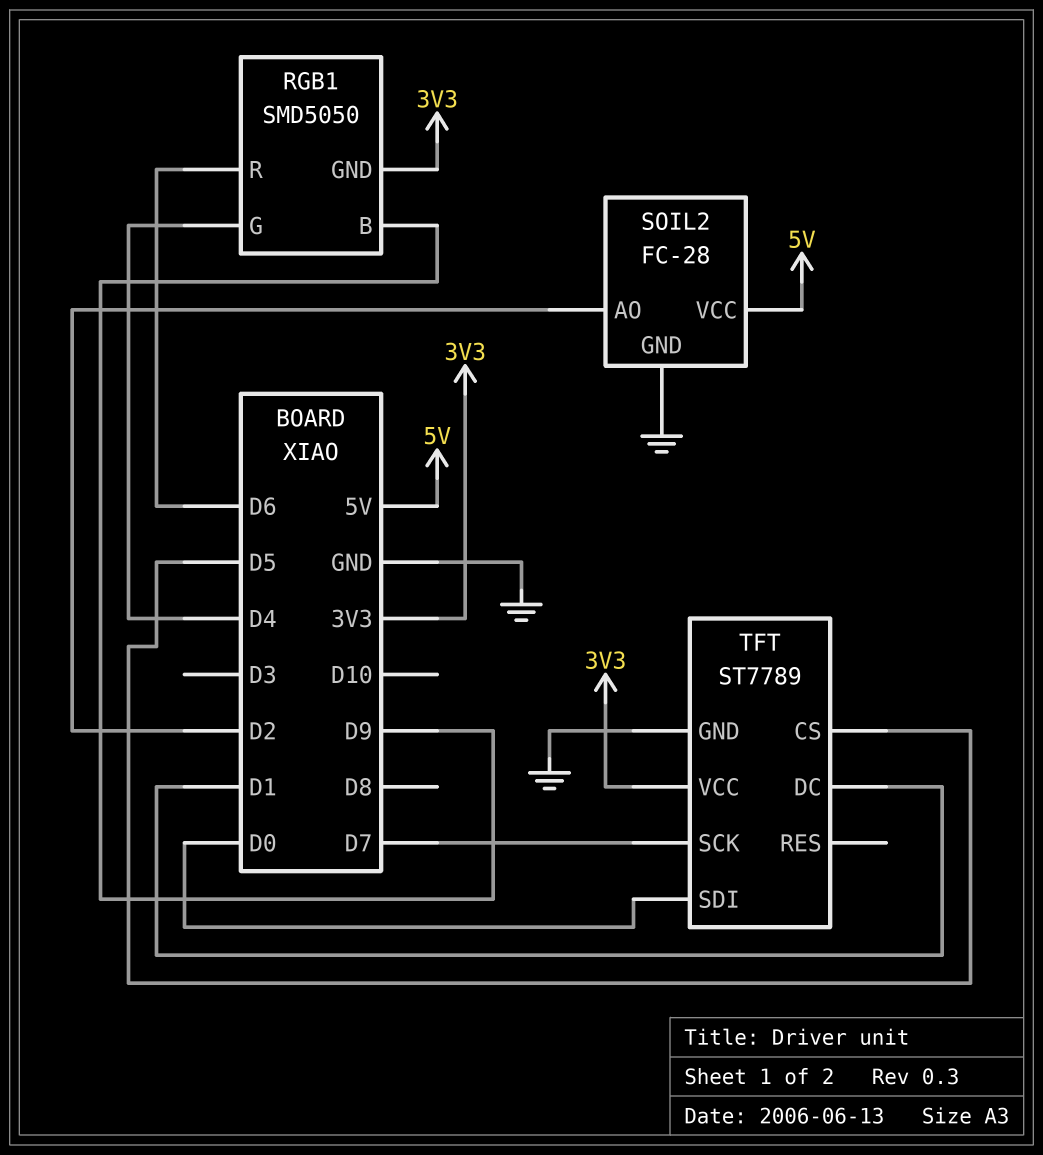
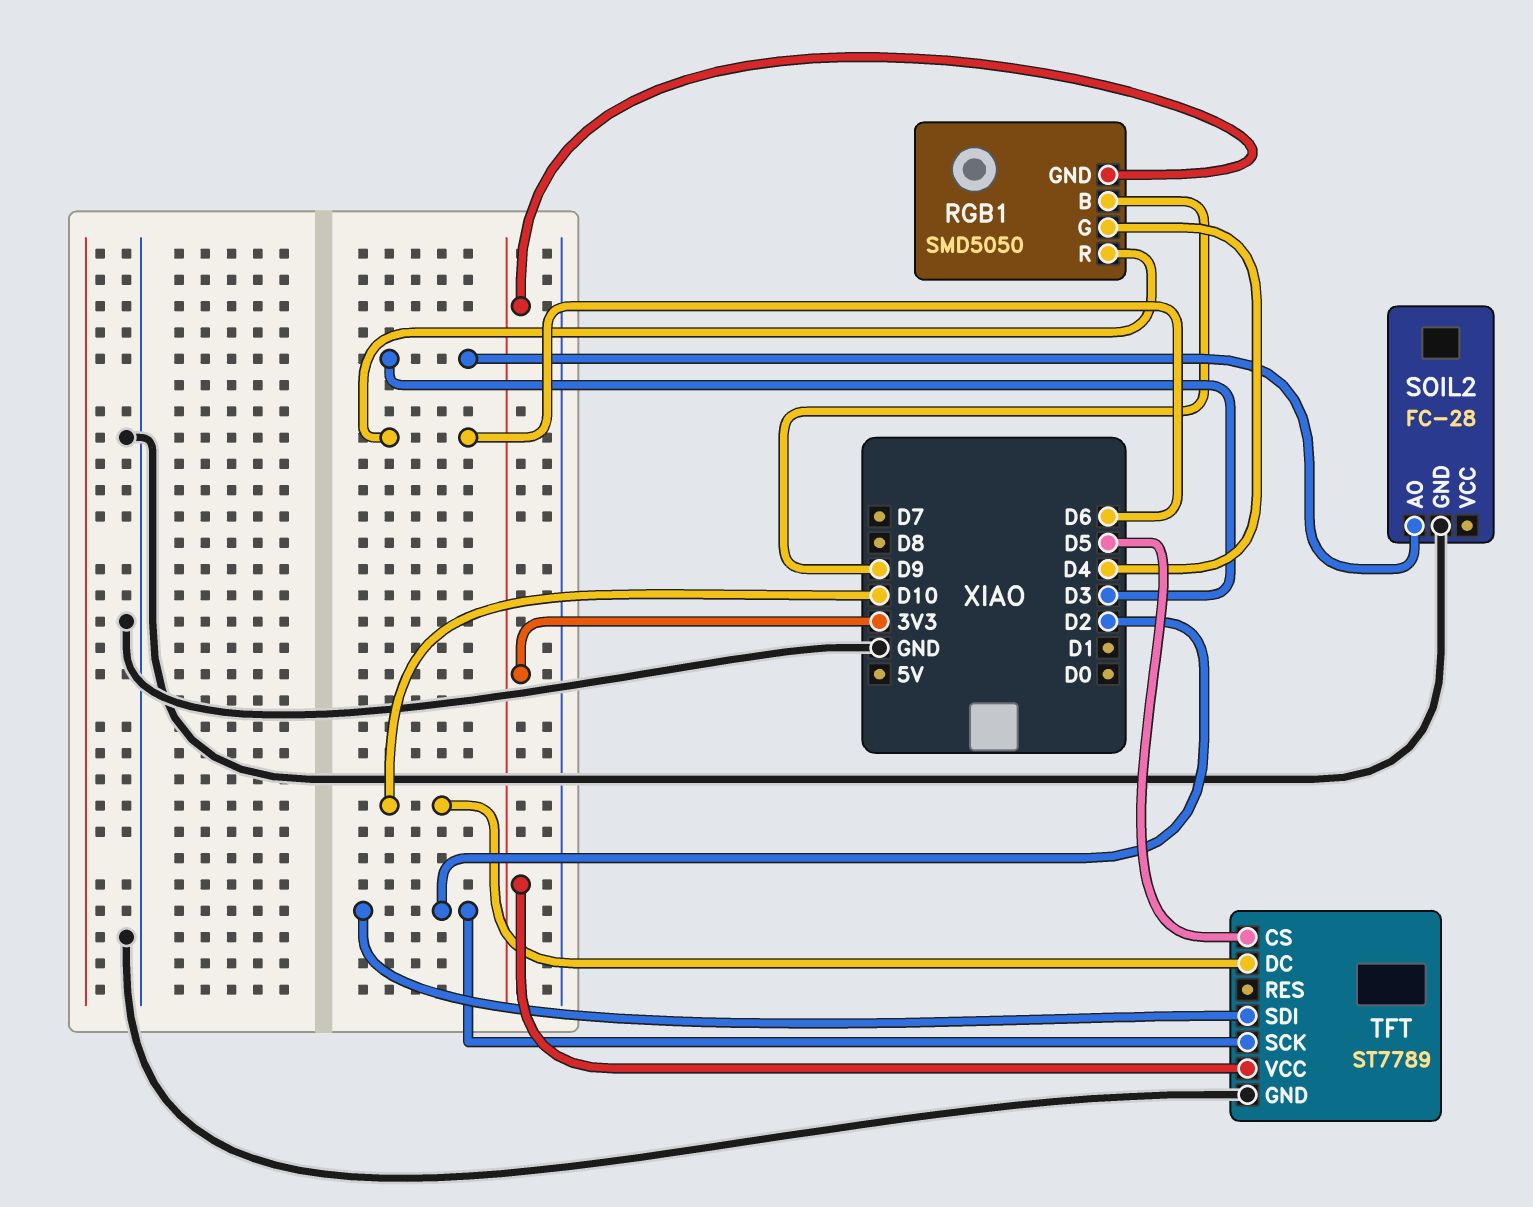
SOIL2 pin AO: D2 -> D3
SOIL2 pin VCC: 5V -> none
TFT pin DC: D1 -> D10
TFT pin SCK: D7 -> D2
TFT pin SDI: D0 -> D2

